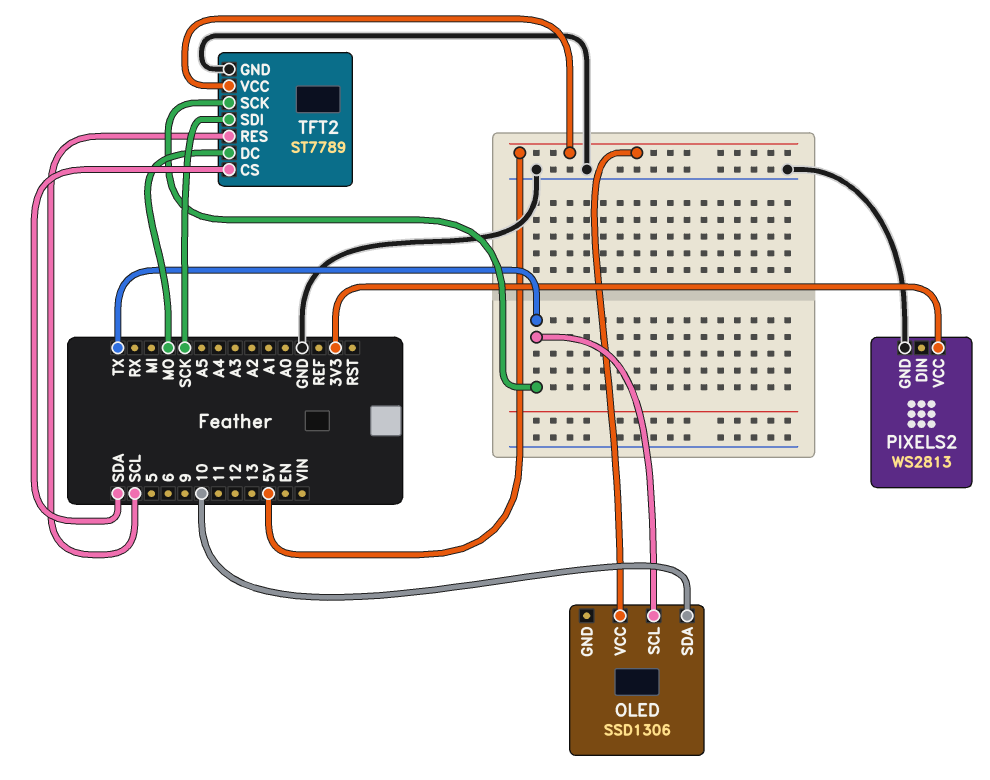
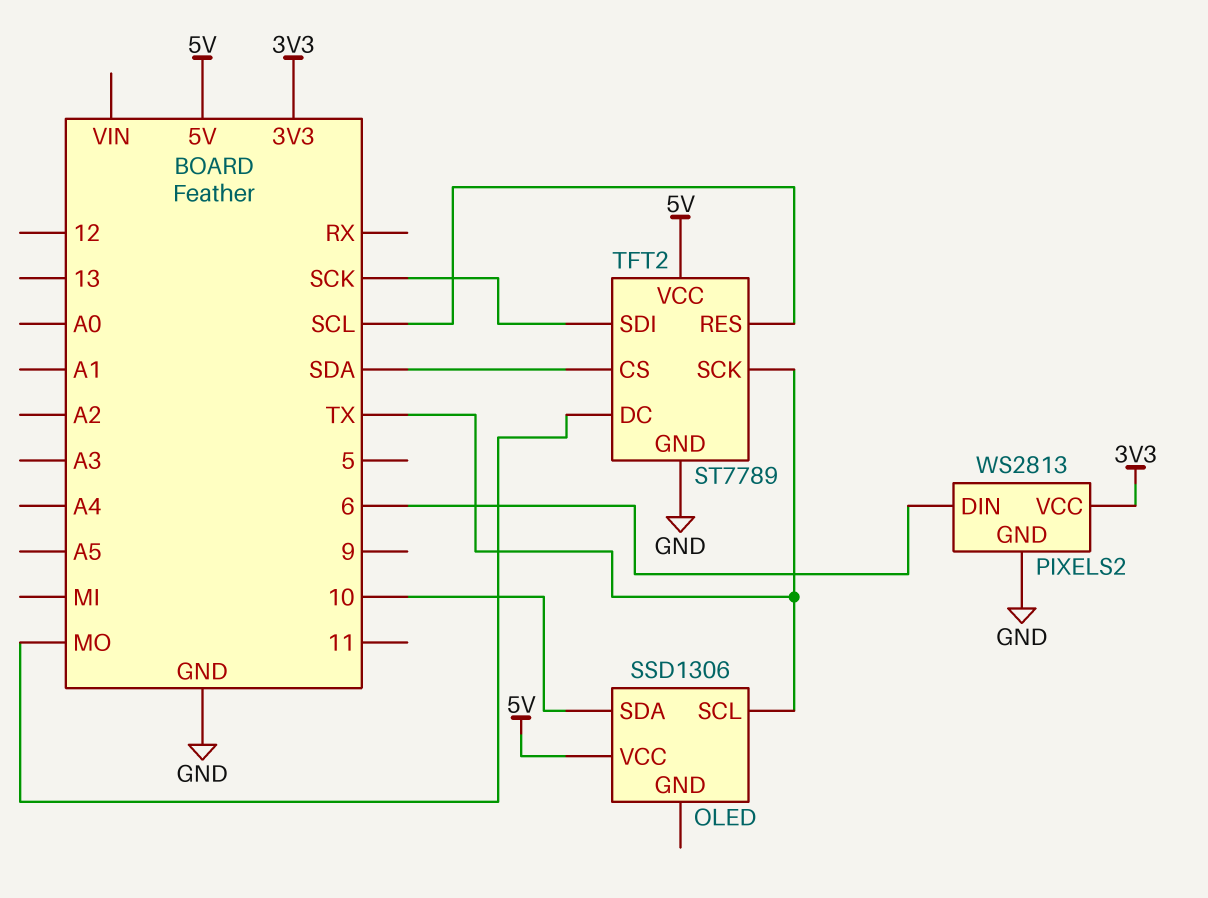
PIXELS2 pin DIN: none -> 6

